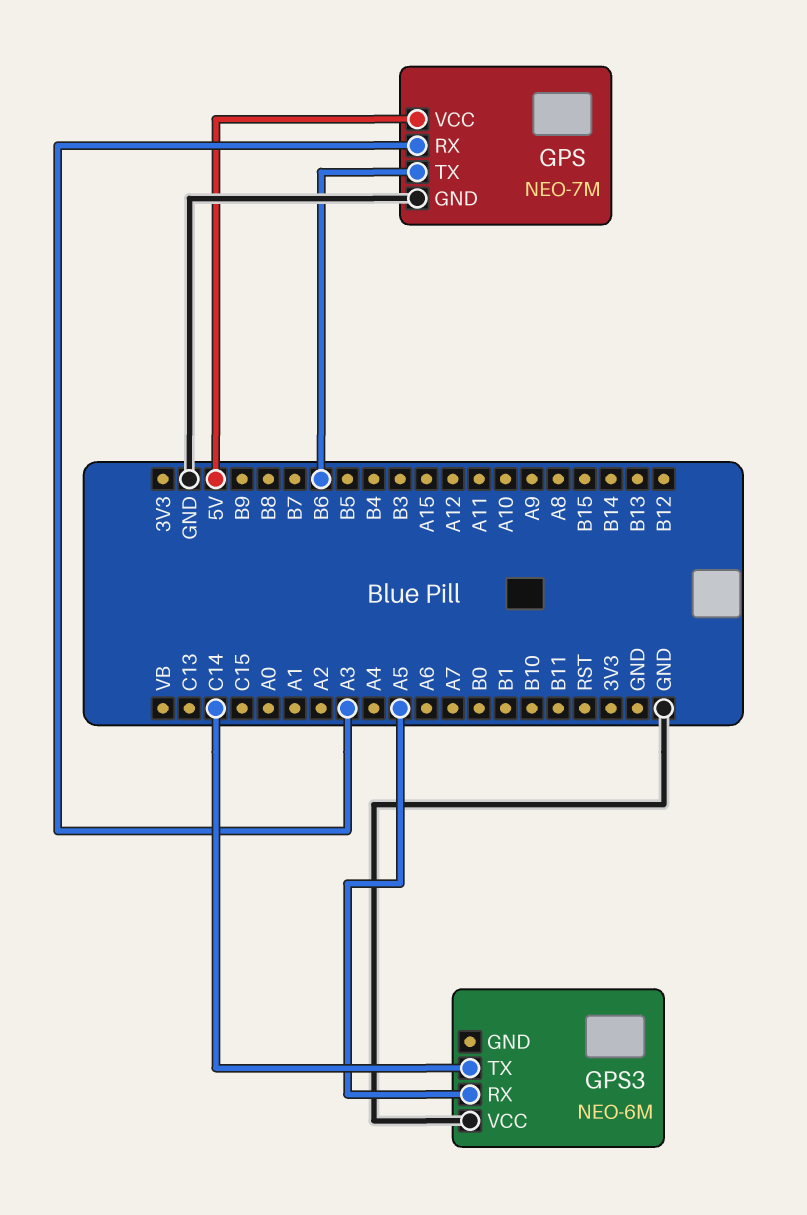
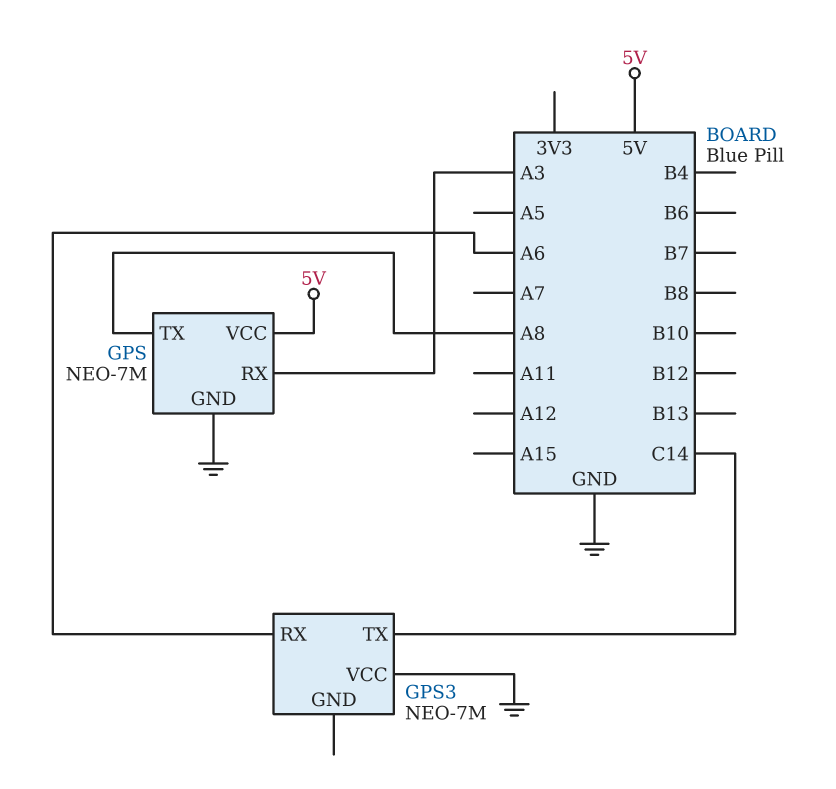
GPS pin TX: B6 -> A8
GPS3: NEO-6M -> NEO-7M
GPS3 pin RX: A5 -> A6

